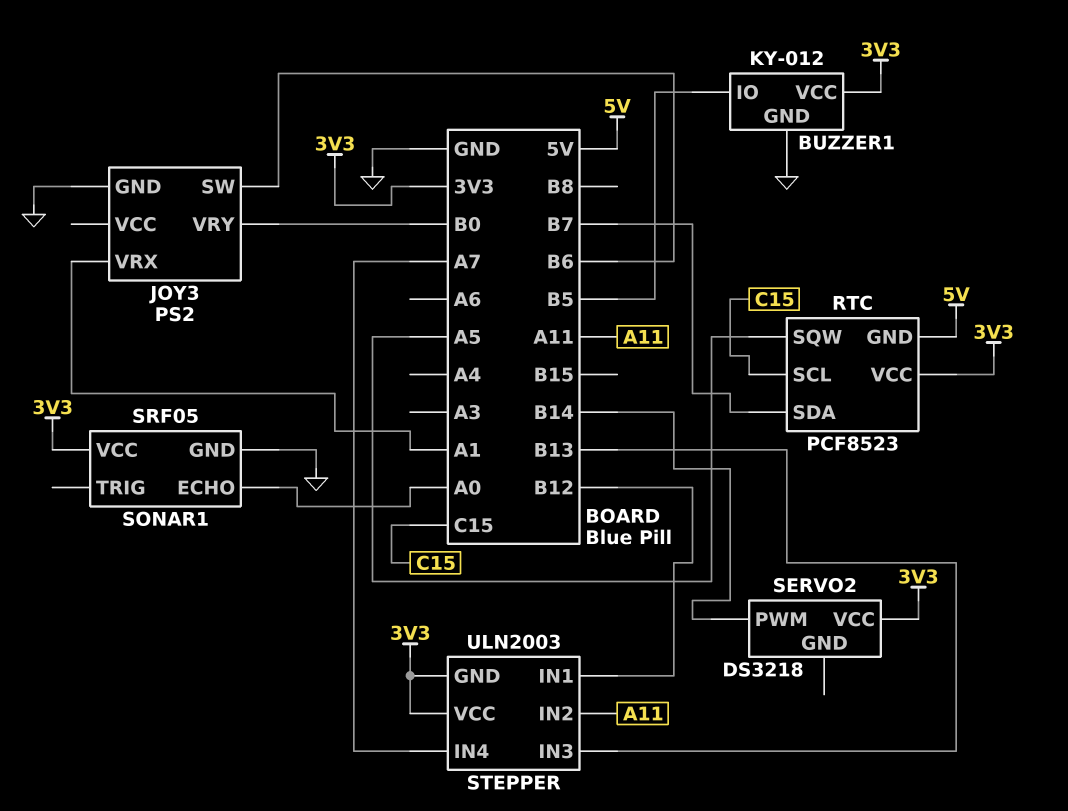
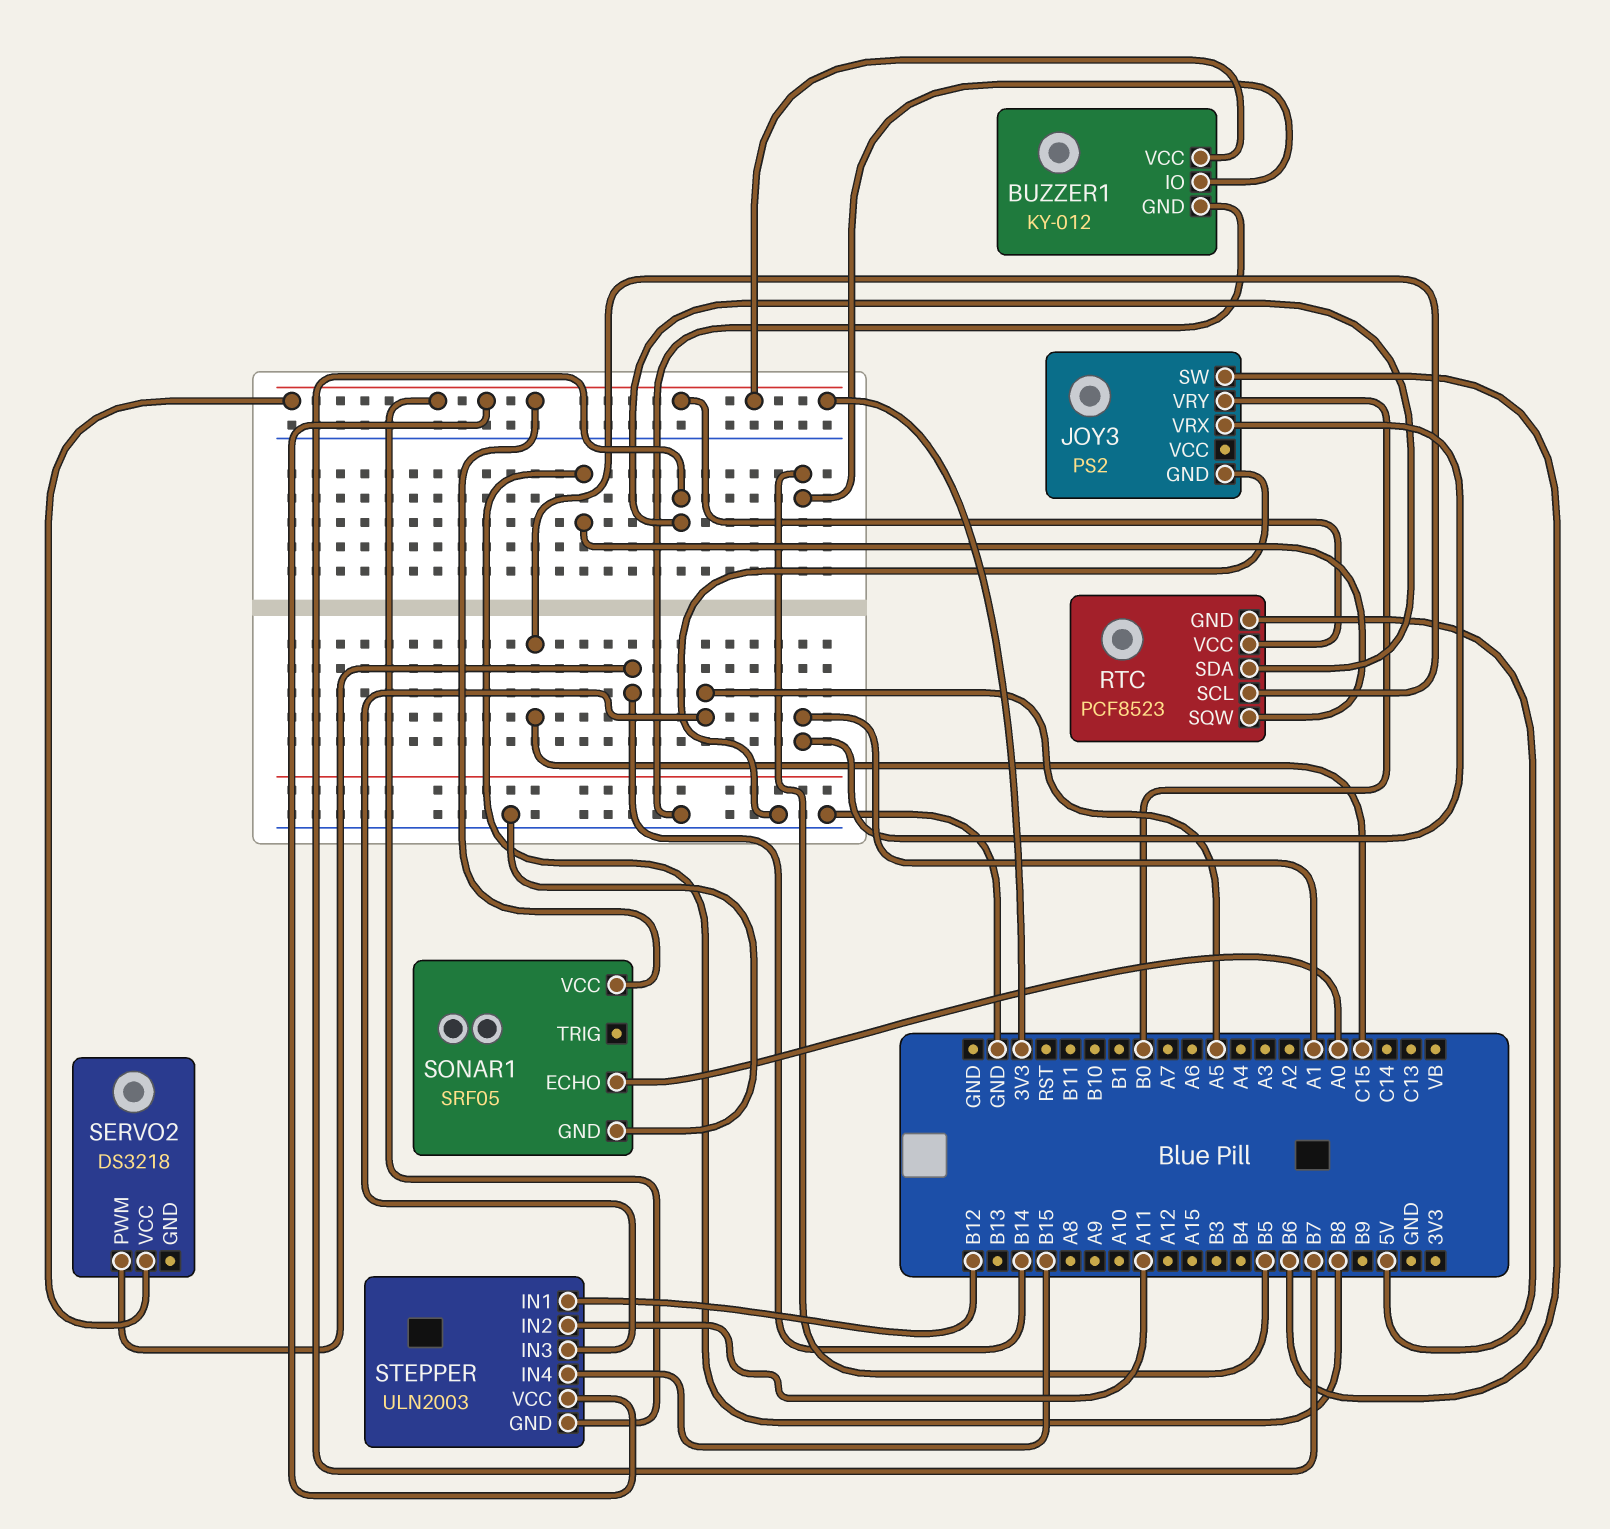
RTC pin SQW: A5 -> B8
STEPPER pin IN3: B13 -> A5
STEPPER pin IN4: A7 -> B15

